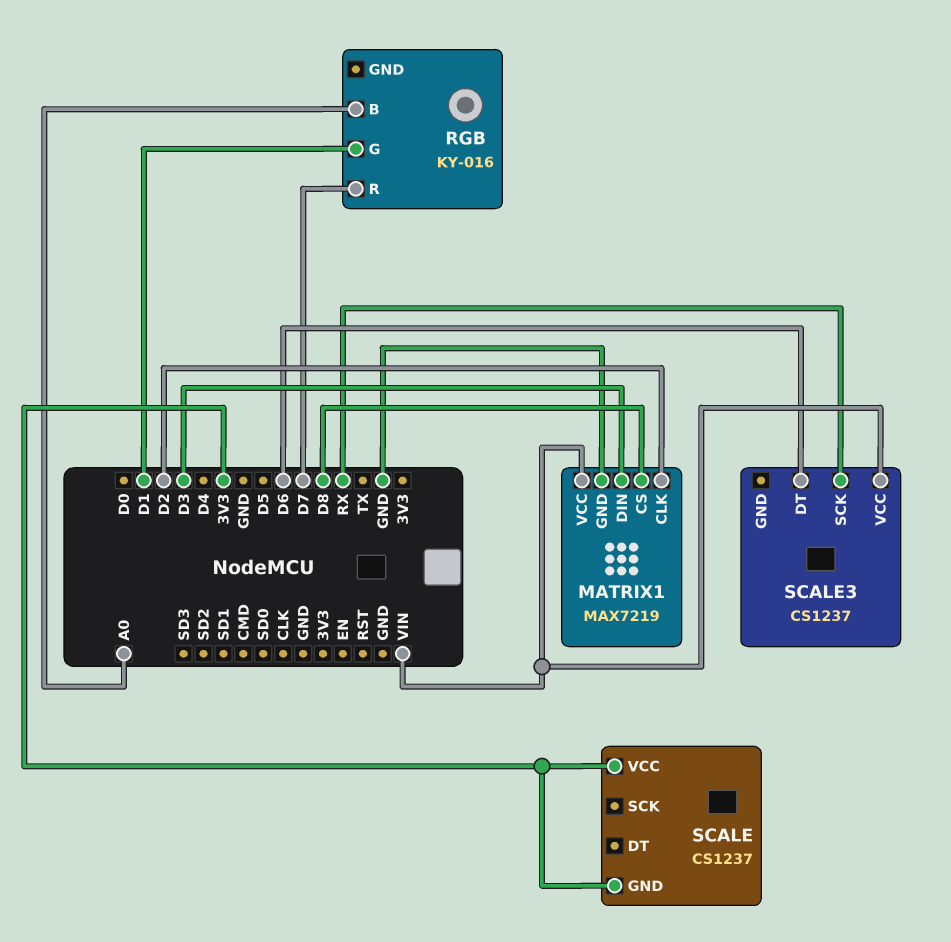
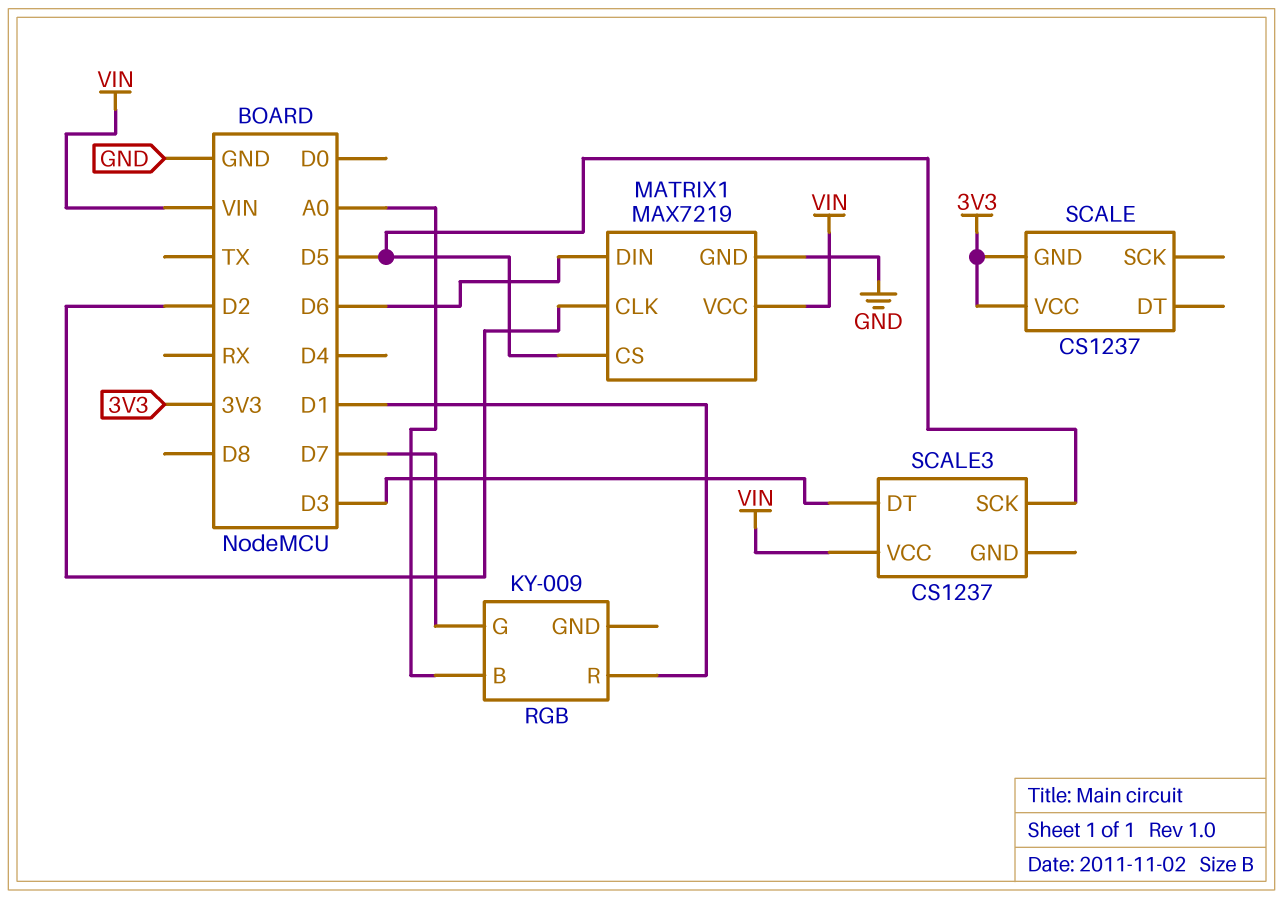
MATRIX1 pin CS: D8 -> D5
MATRIX1 pin DIN: D3 -> D6
RGB: KY-016 -> KY-009
RGB pin G: D1 -> D7
RGB pin R: D7 -> D1
SCALE3 pin DT: D6 -> D3
SCALE3 pin SCK: RX -> D5

